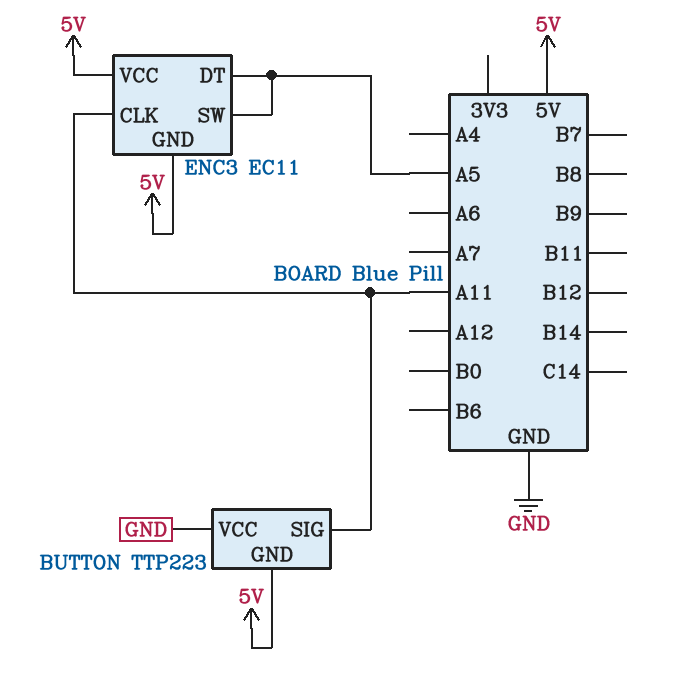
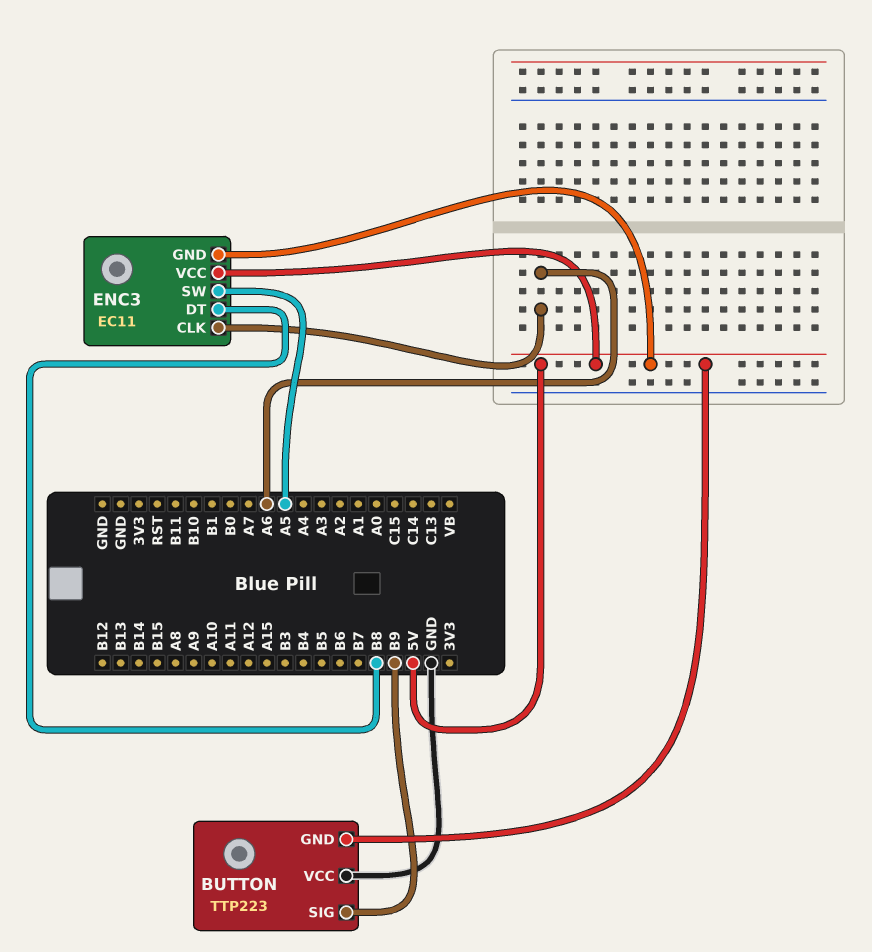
BUTTON pin SIG: A11 -> B9
ENC3 pin CLK: A11 -> A6
ENC3 pin DT: A5 -> B8

